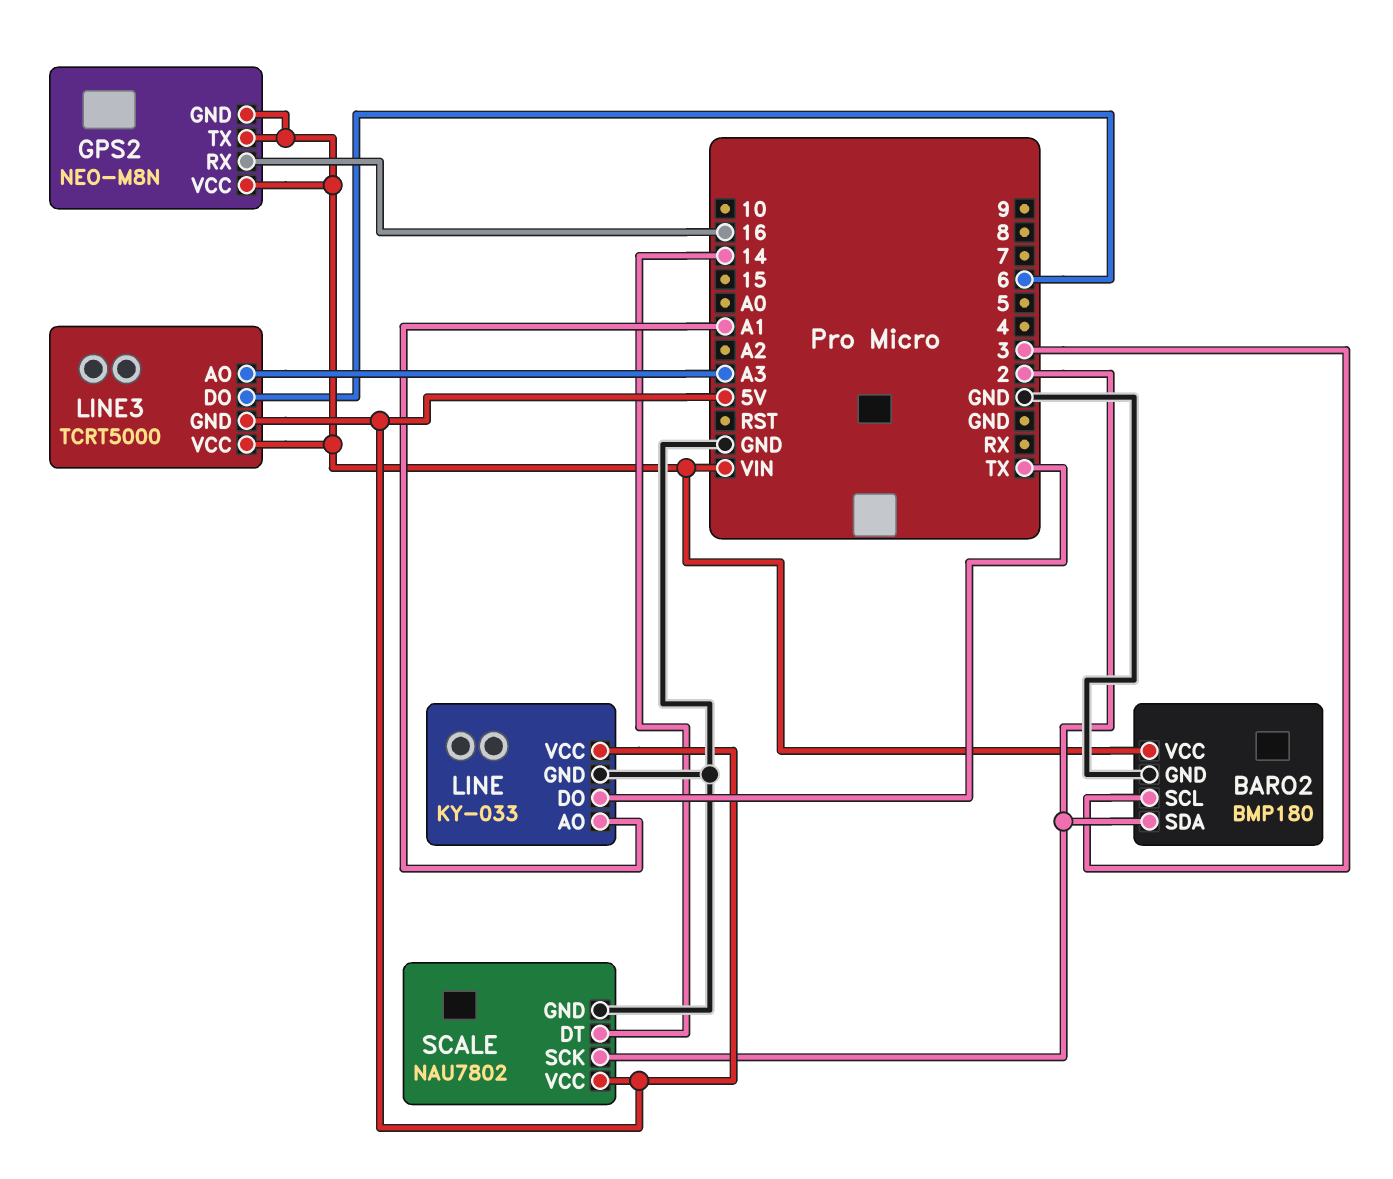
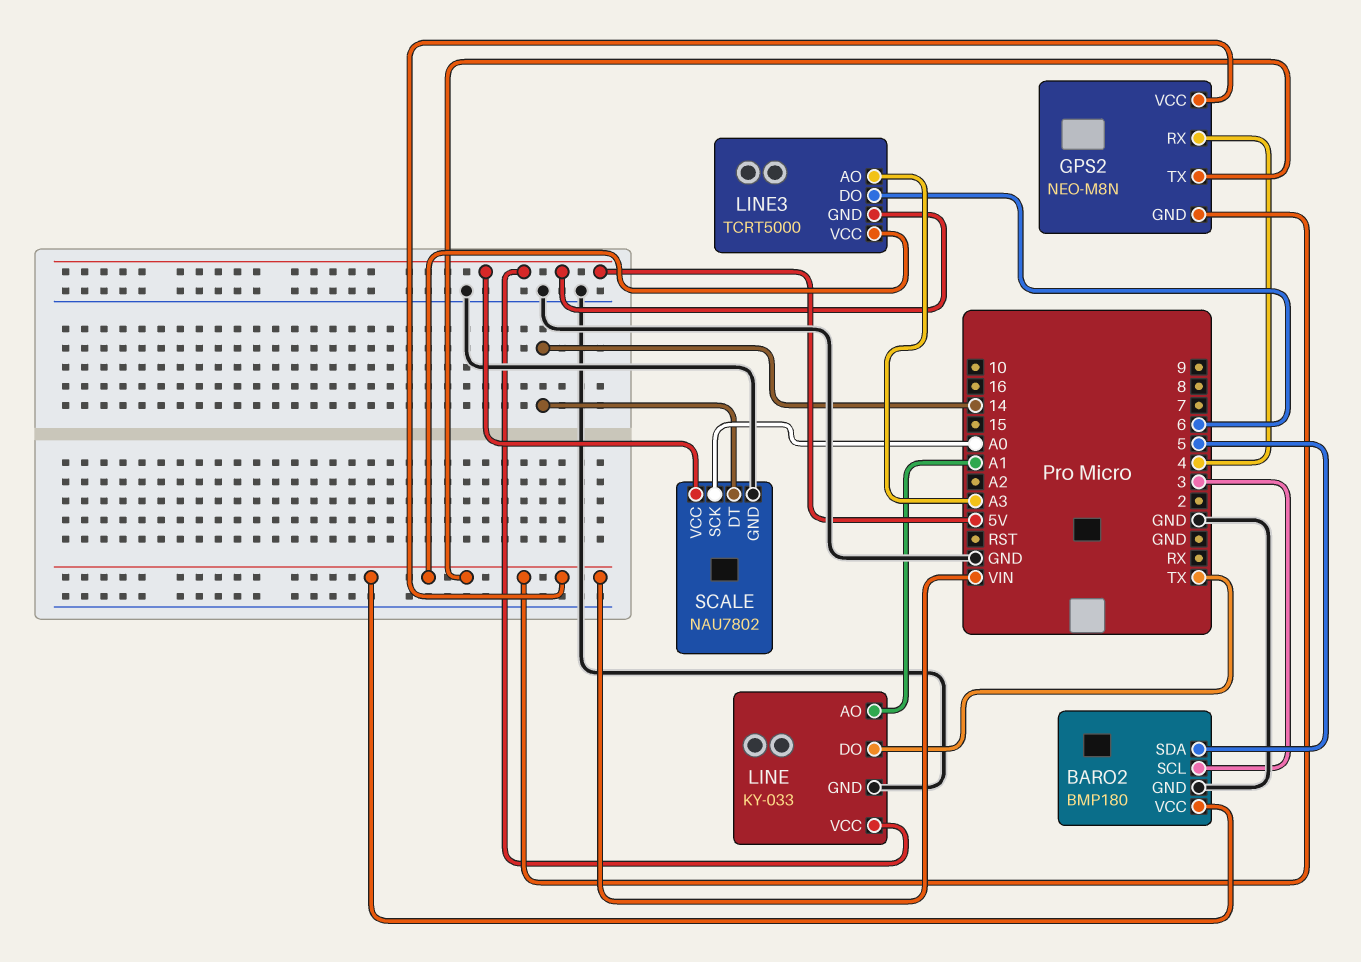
BARO2 pin SDA: 2 -> 5
GPS2 pin RX: 16 -> 4
SCALE pin SCK: 2 -> A0

